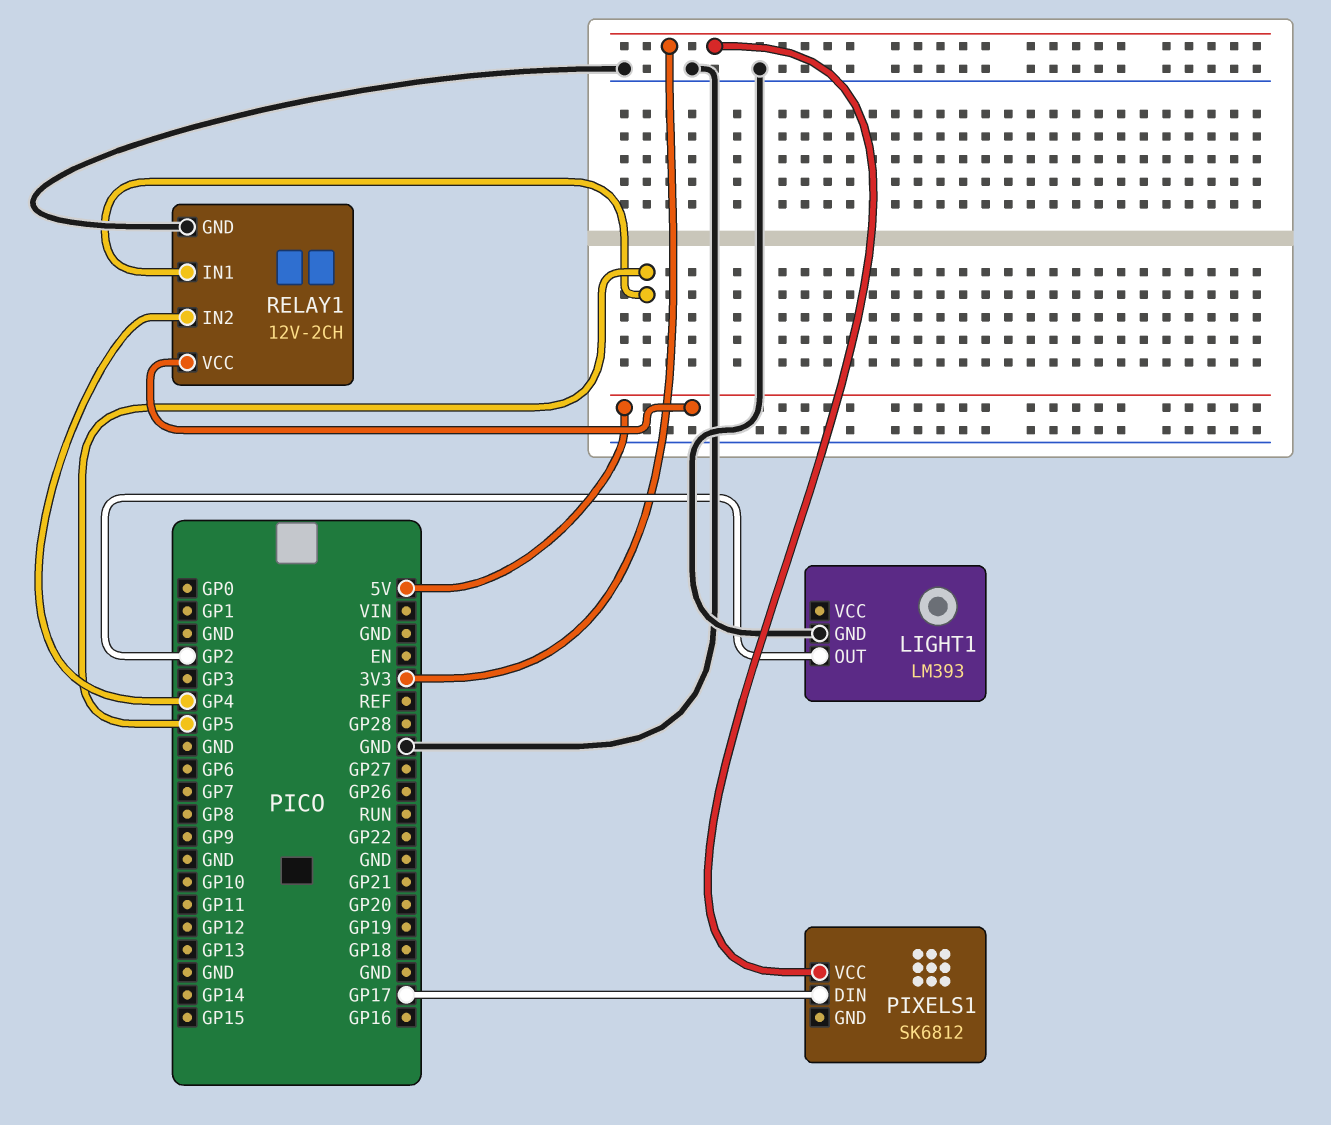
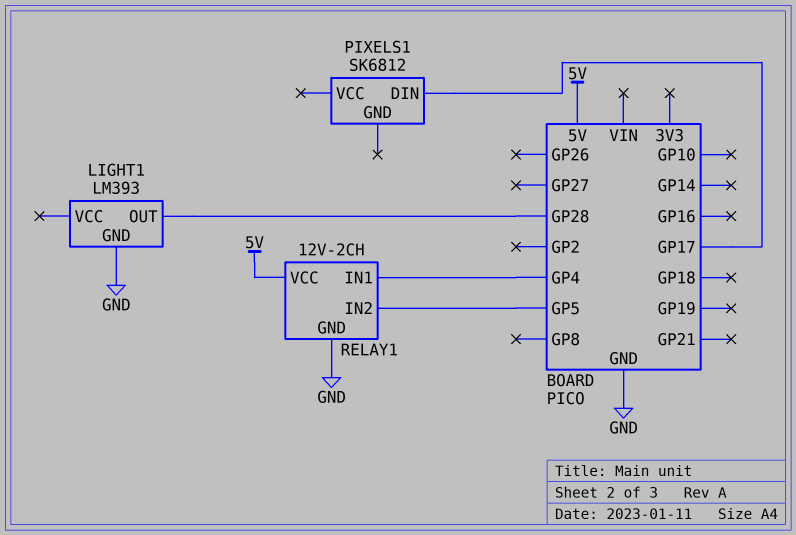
LIGHT1 pin OUT: GP2 -> GP28
PIXELS1 pin VCC: 3V3 -> none
RELAY1 pin IN1: GP5 -> GP4
RELAY1 pin IN2: GP4 -> GP5

